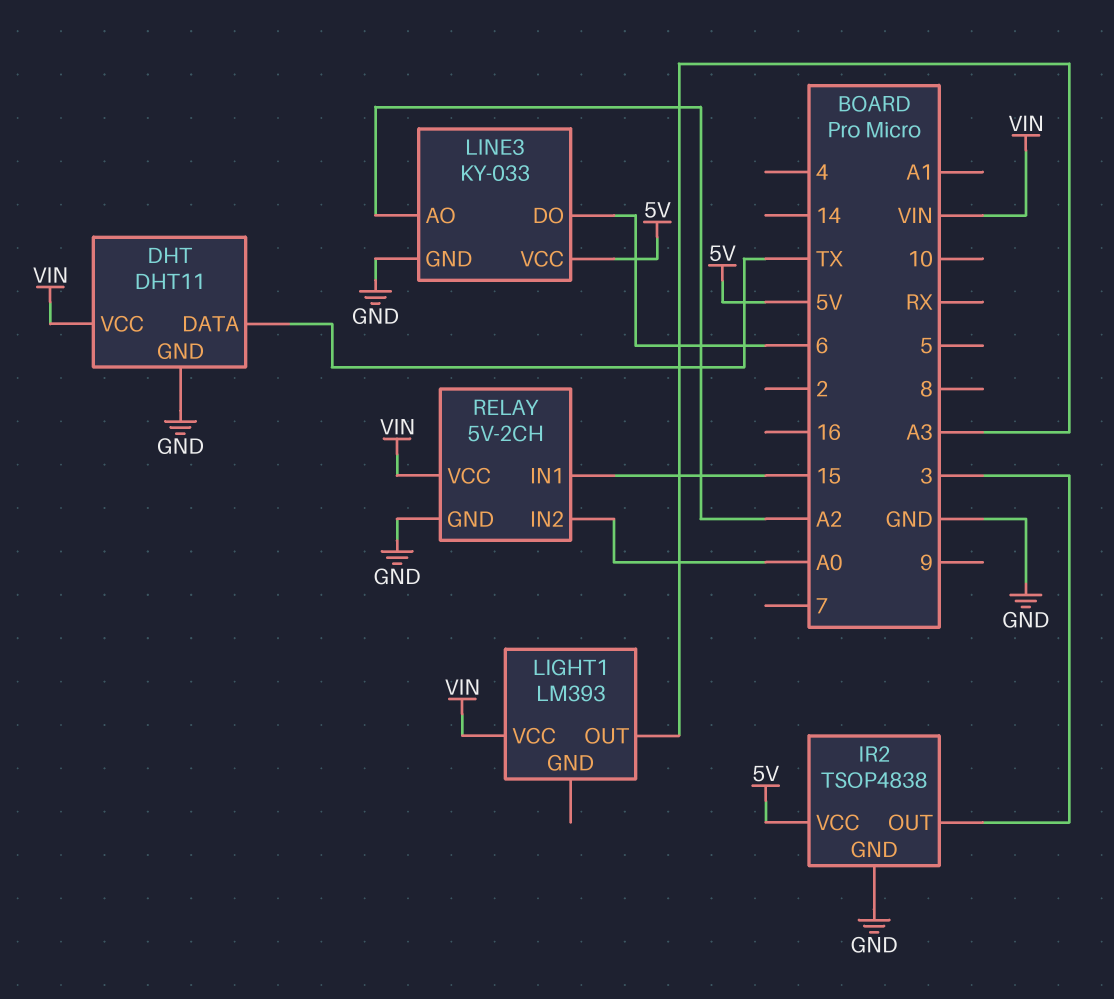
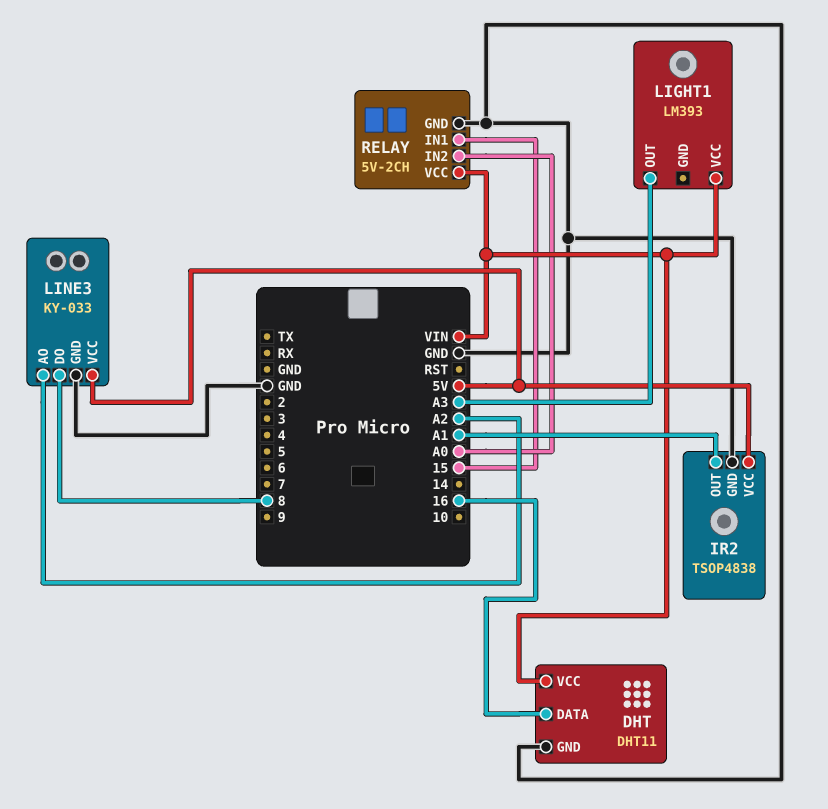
DHT pin DATA: TX -> 16
IR2 pin OUT: 3 -> A1
LINE3 pin DO: 6 -> 8

